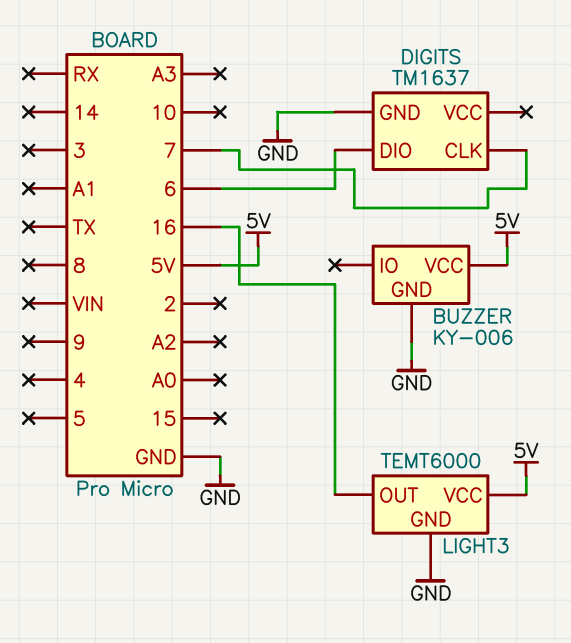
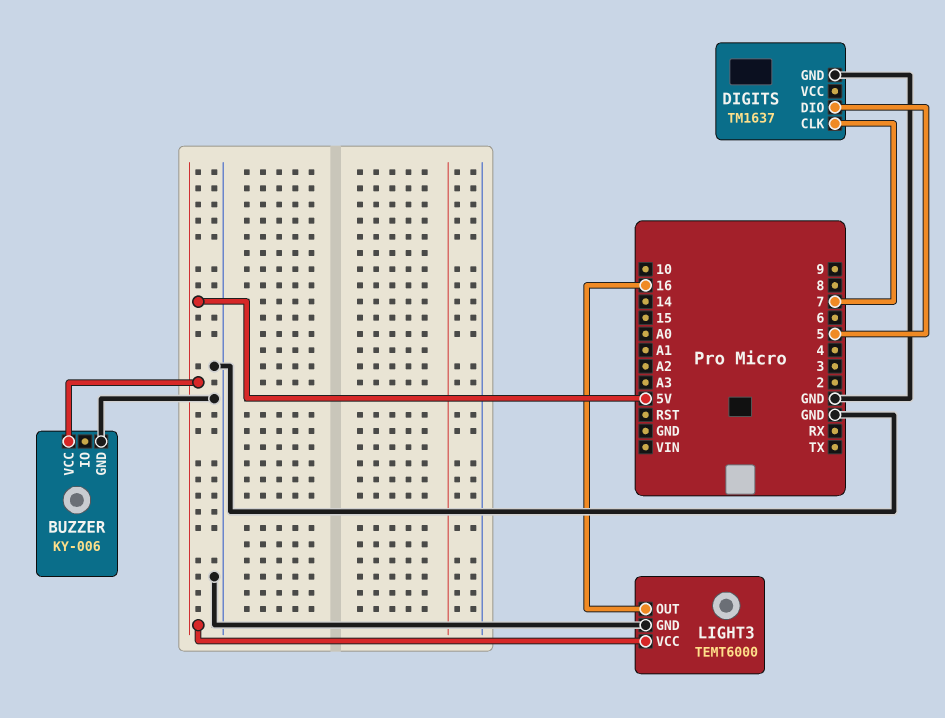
DIGITS pin DIO: 6 -> 5

